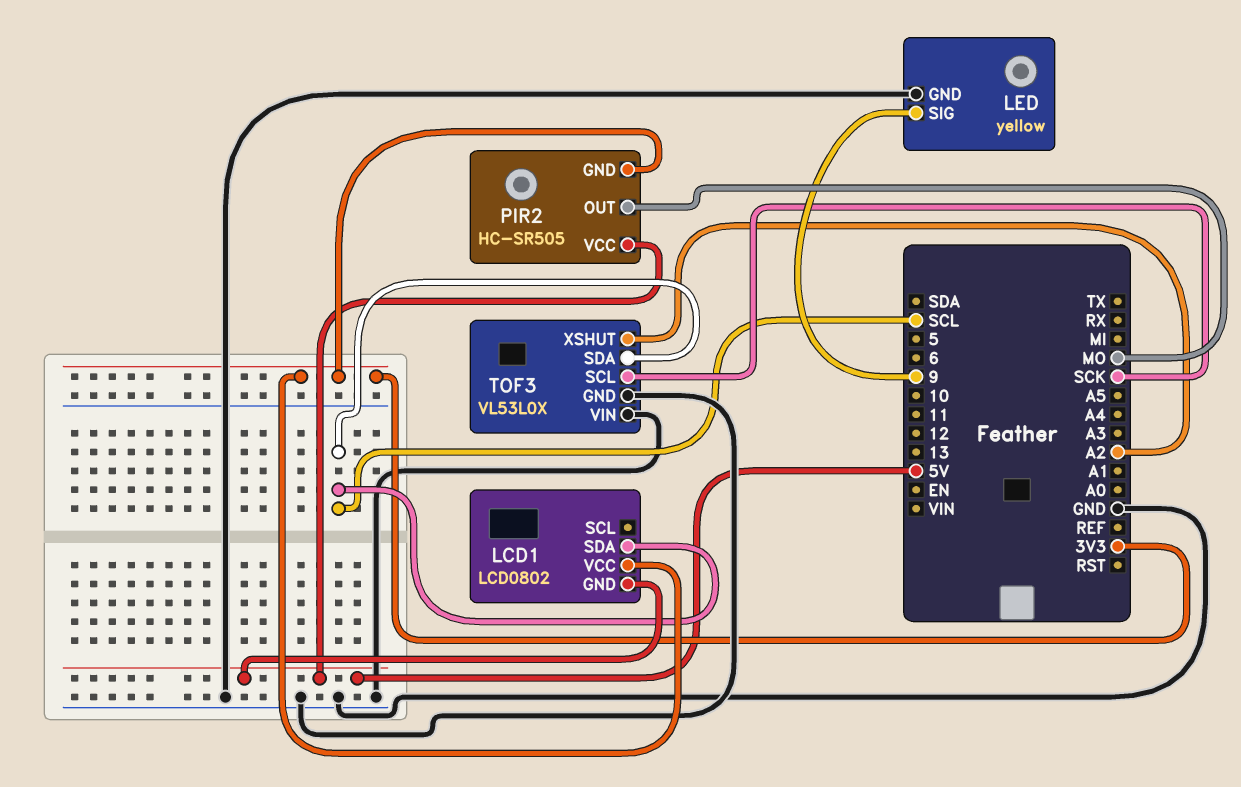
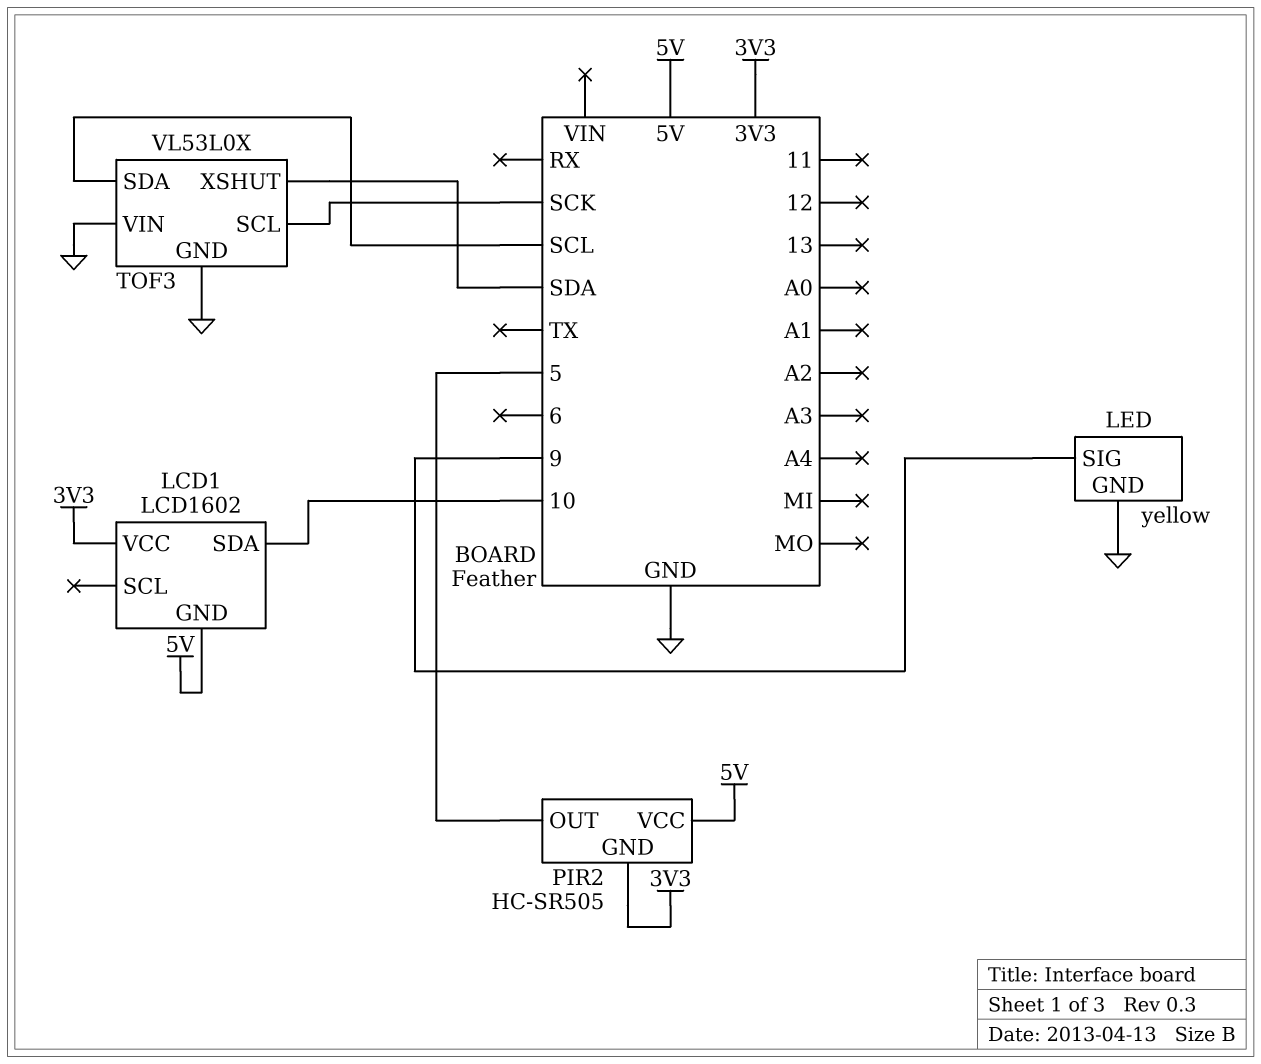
LCD1: LCD0802 -> LCD1602
LCD1 pin SDA: SCL -> 10
PIR2 pin OUT: MO -> 5
TOF3 pin XSHUT: A2 -> SDA

